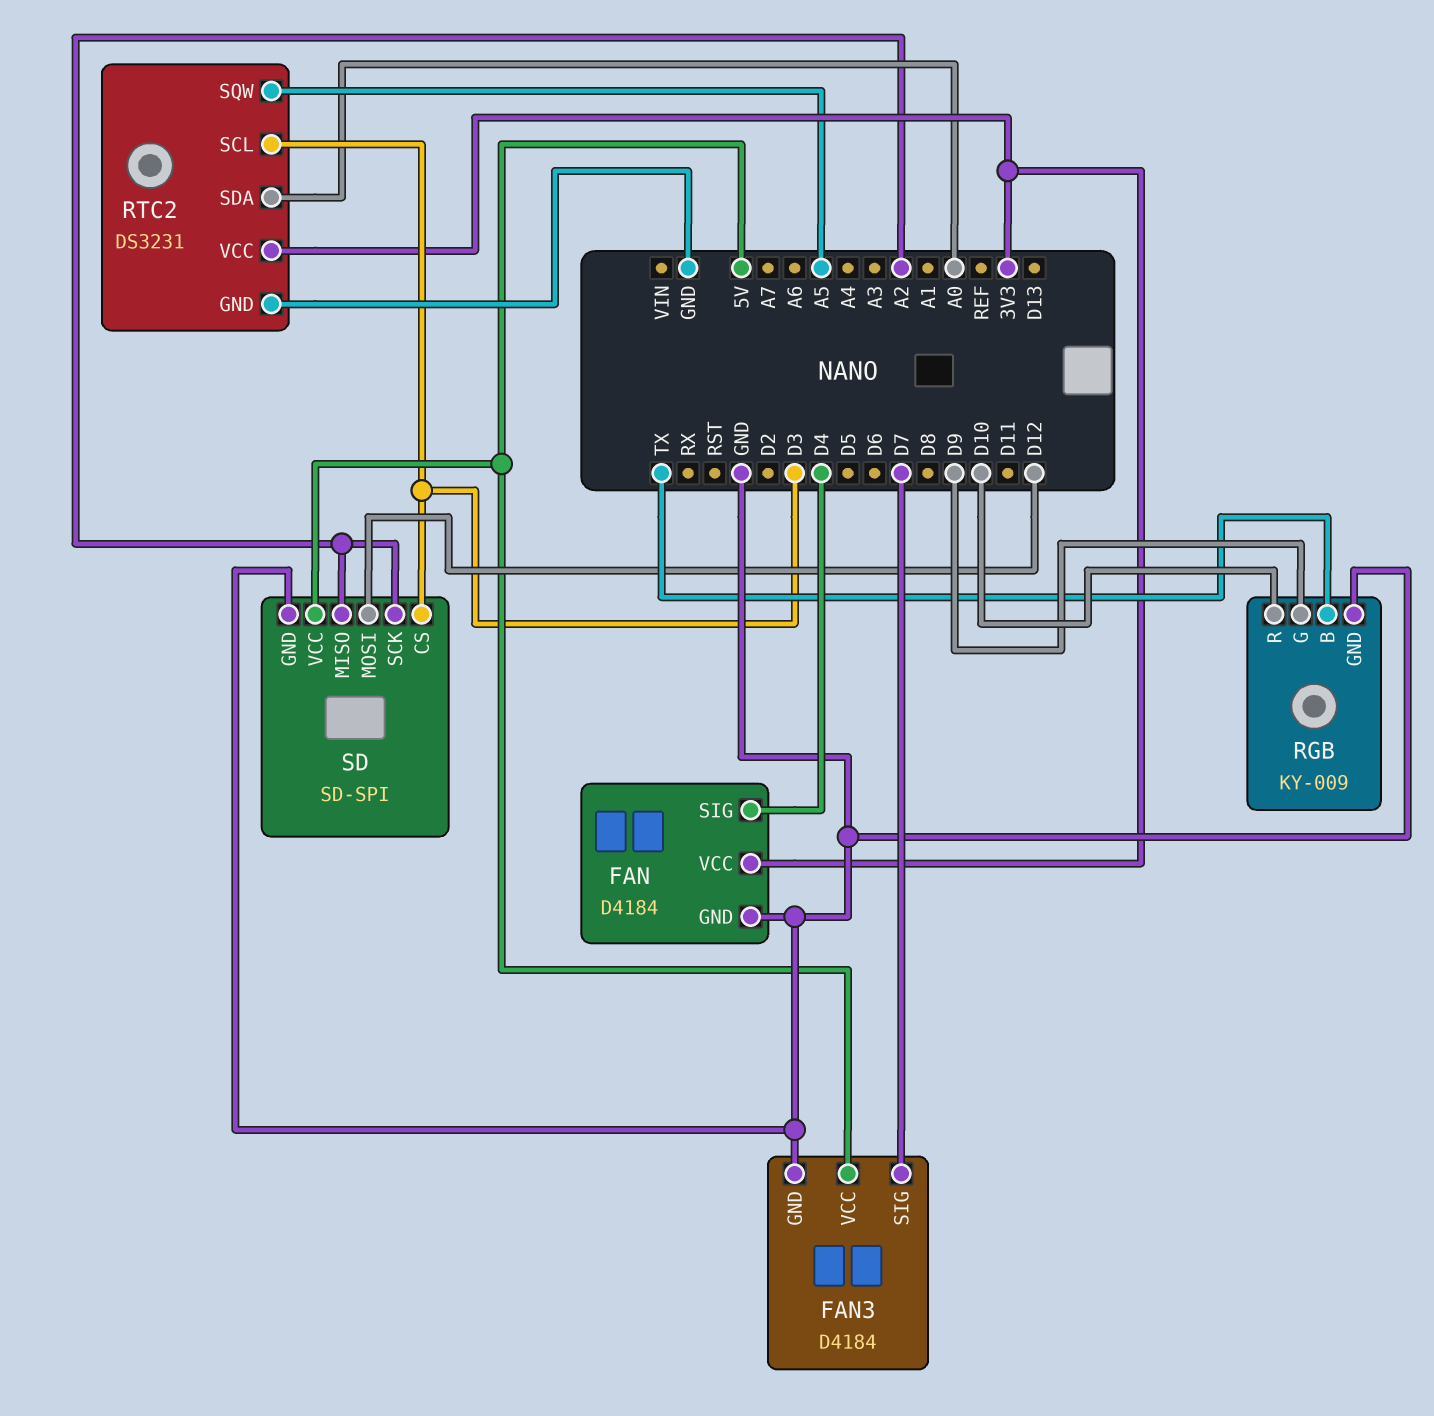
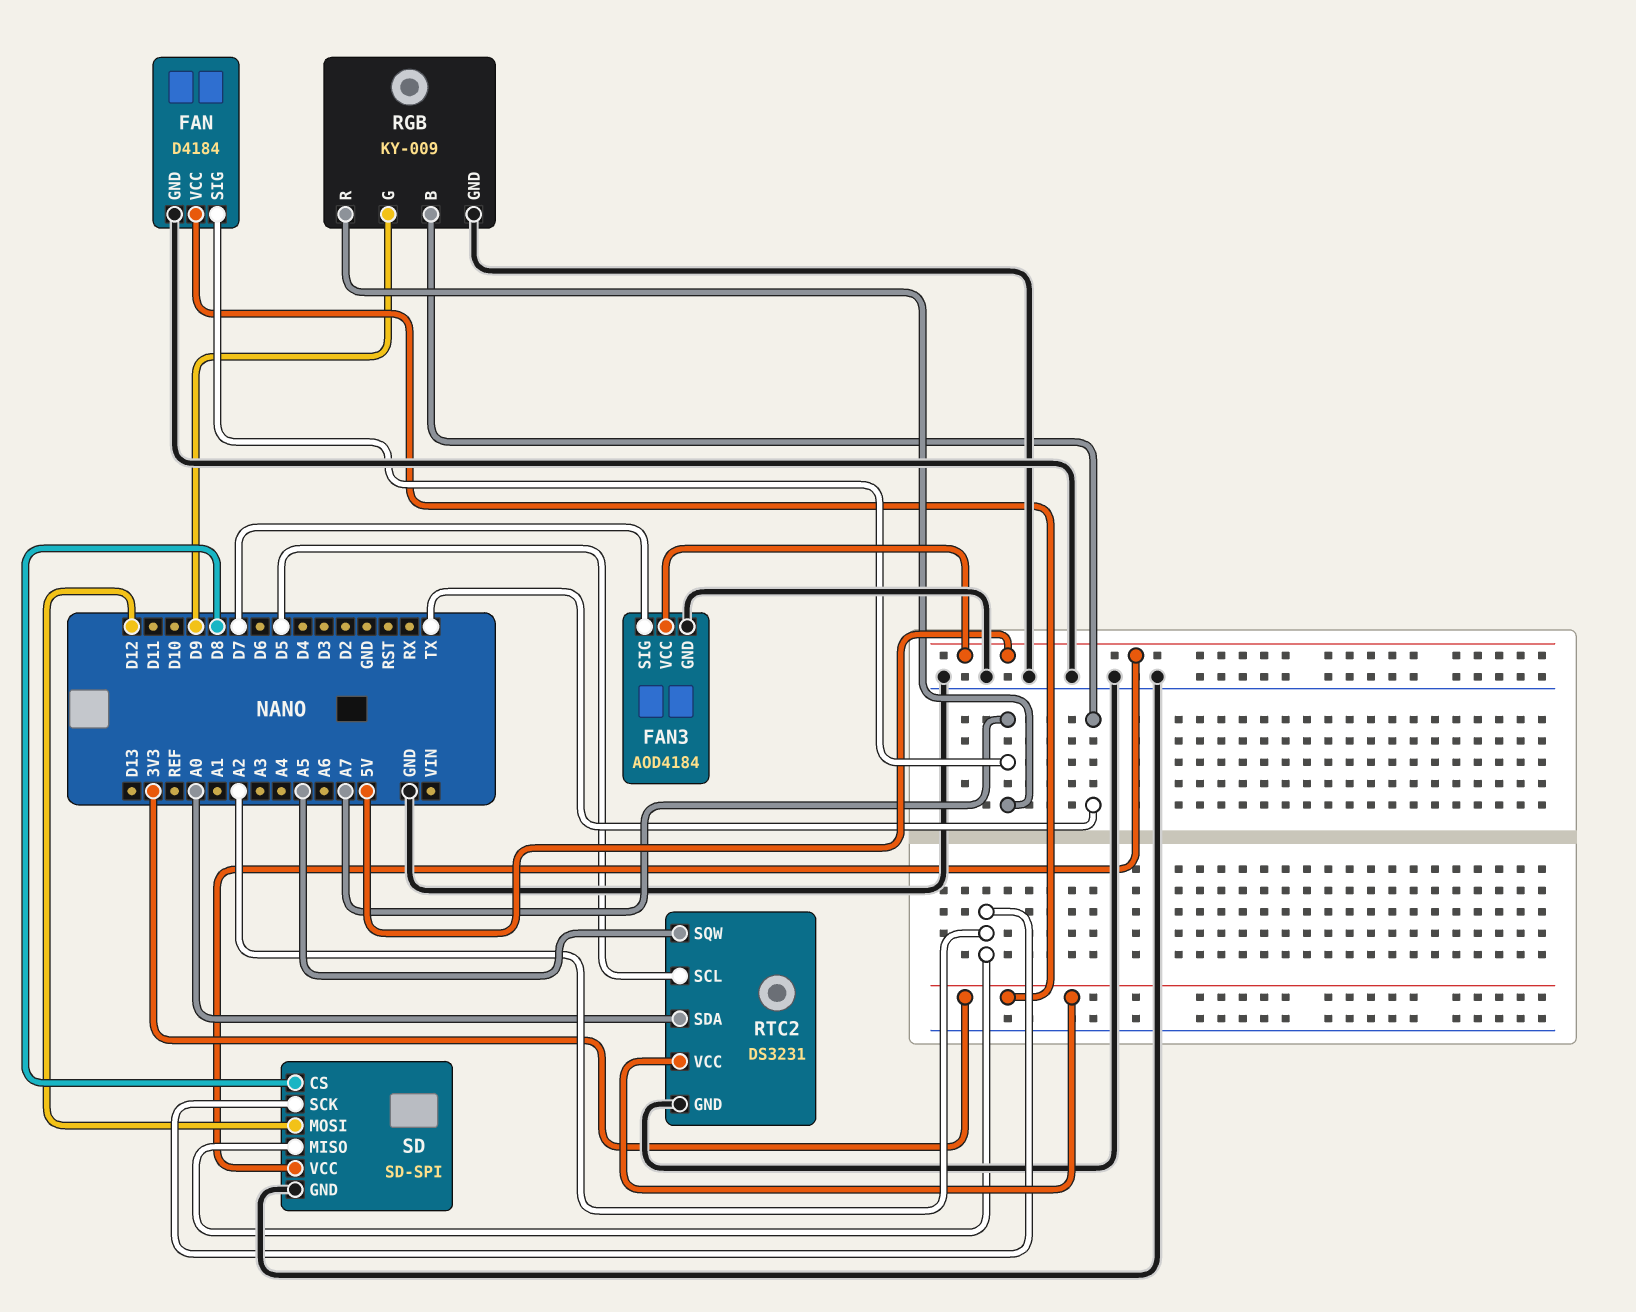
FAN pin SIG: D4 -> A7
FAN3: D4184 -> AOD4184
RGB pin R: D10 -> A7
RTC2 pin SCL: D3 -> D5
SD pin CS: D3 -> D8

